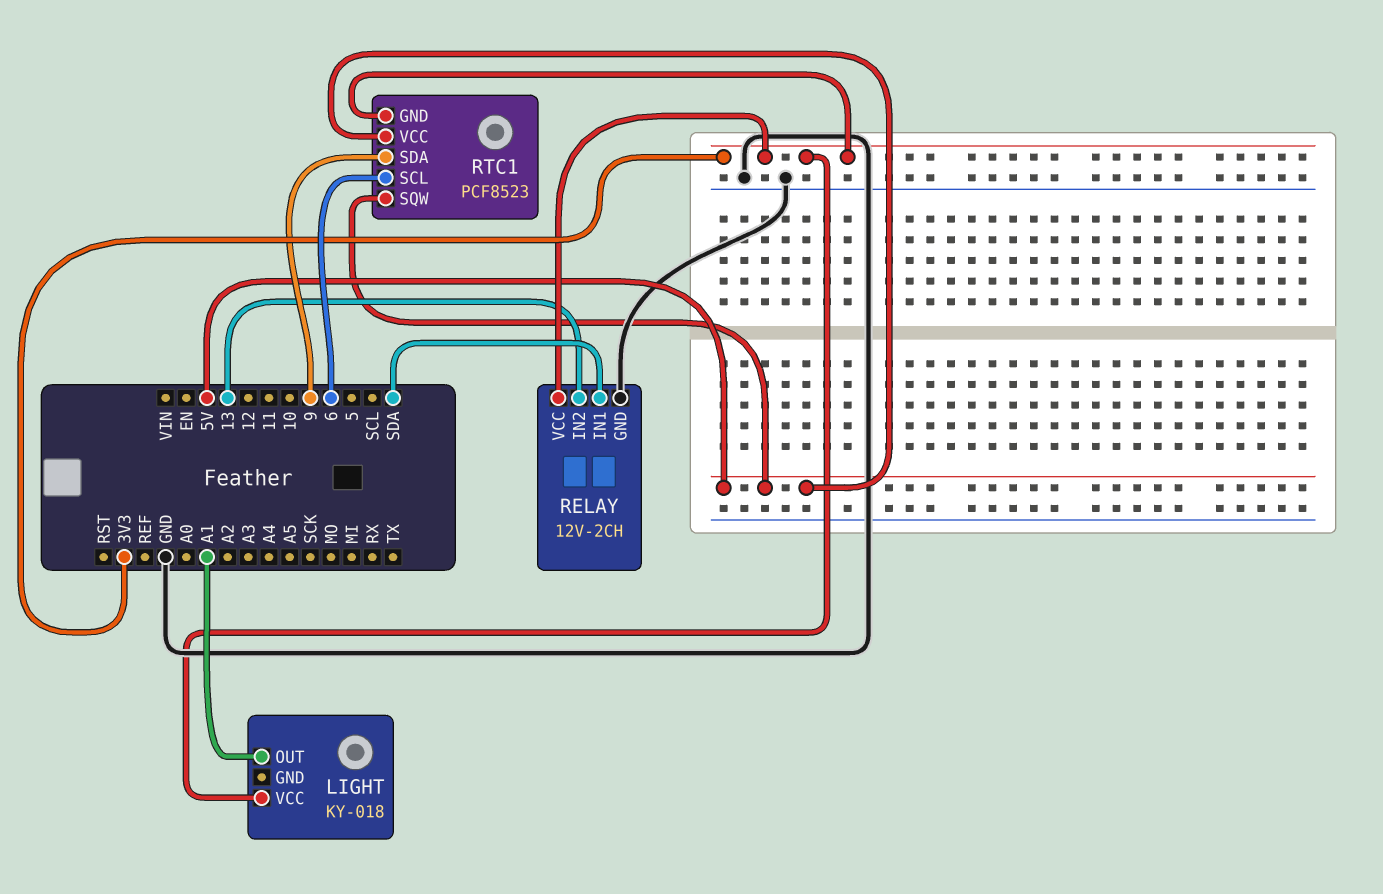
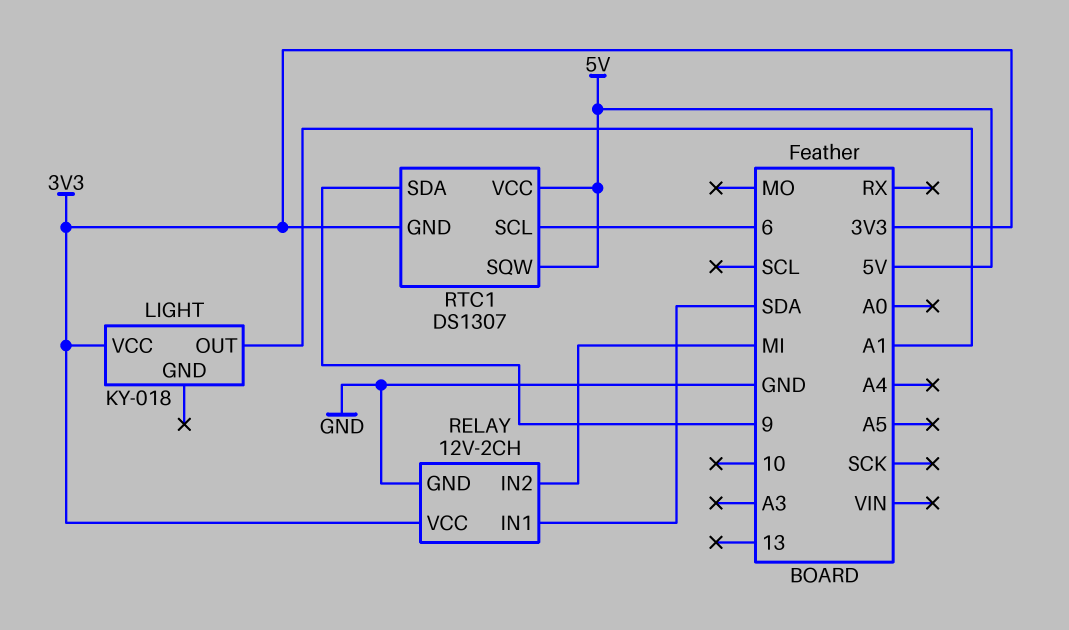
RELAY pin IN2: 13 -> MI
RTC1: PCF8523 -> DS1307

